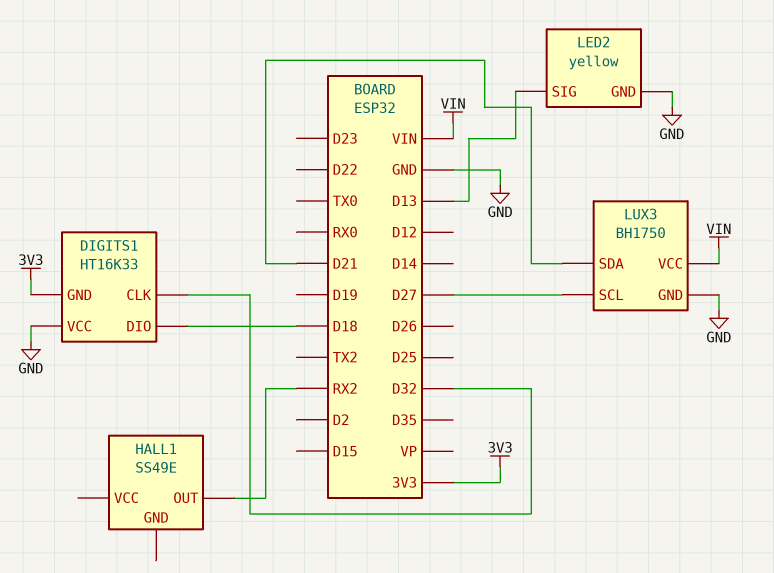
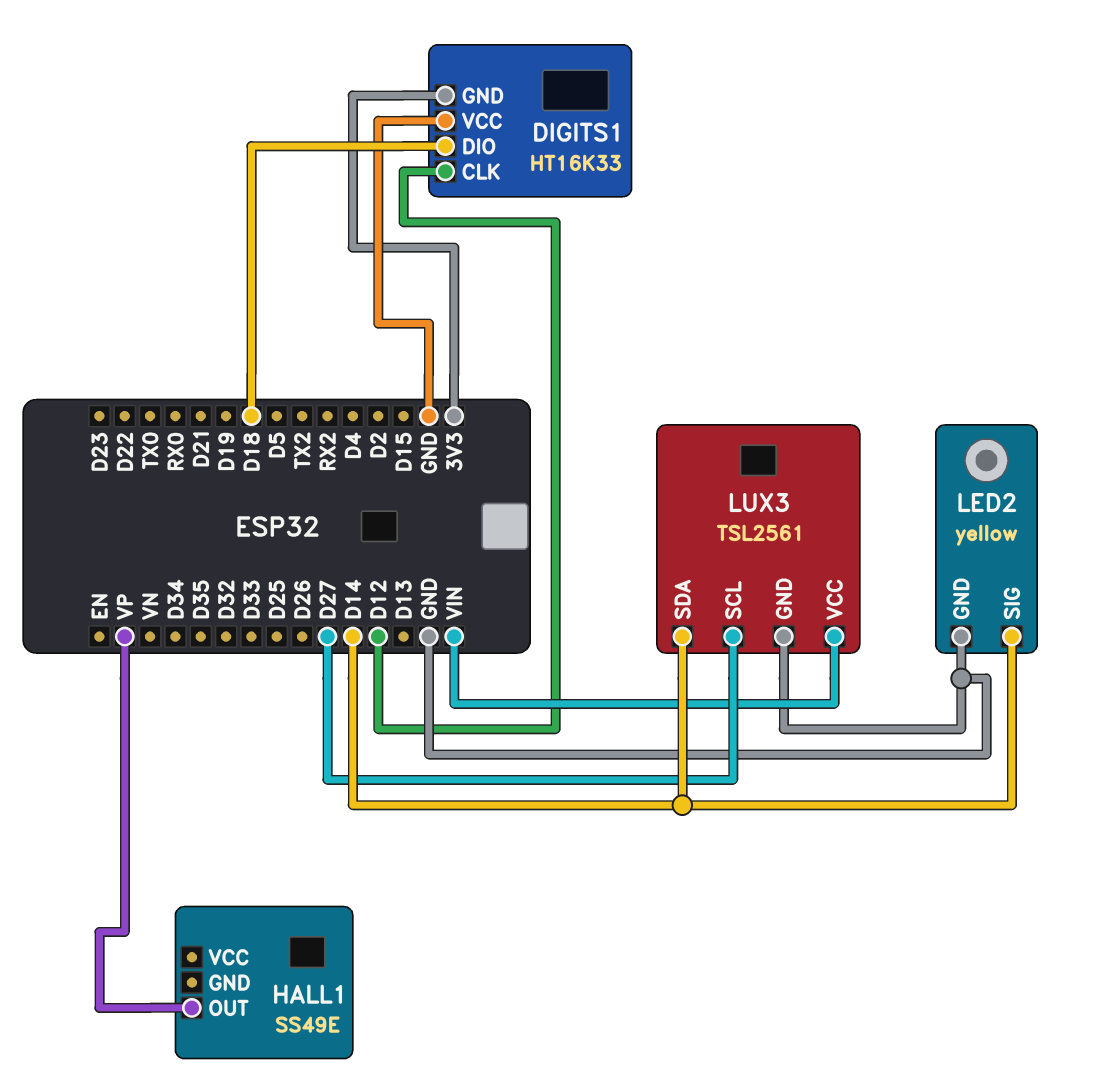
DIGITS1 pin CLK: D32 -> D12
HALL1 pin OUT: RX2 -> VP
LED2 pin SIG: D13 -> D14
LUX3: BH1750 -> TSL2561
LUX3 pin SDA: D21 -> D14

